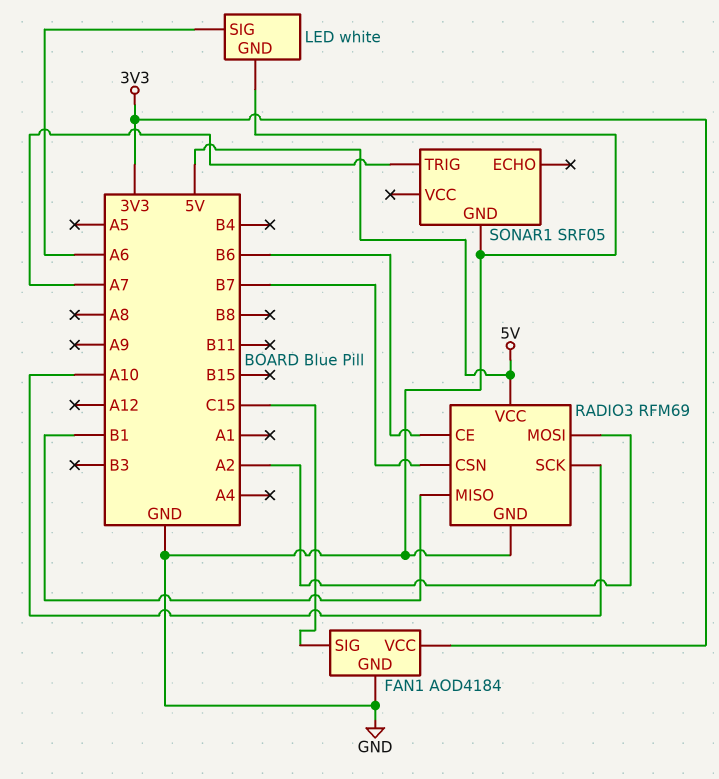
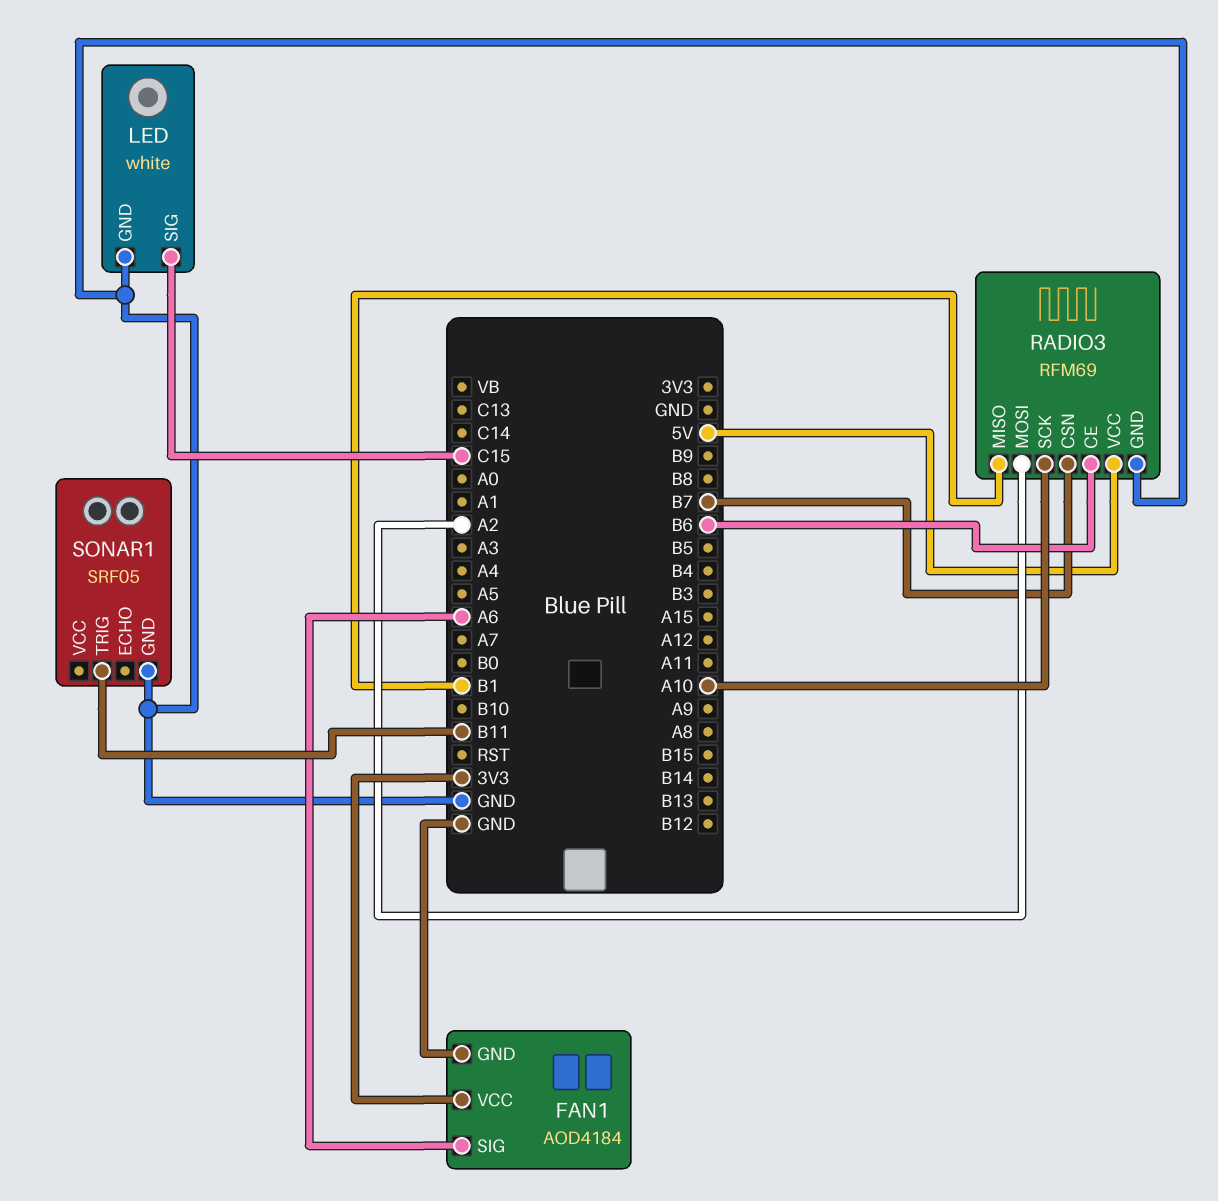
FAN1 pin SIG: C15 -> A6
LED pin SIG: A6 -> C15
SONAR1 pin TRIG: A7 -> B11

